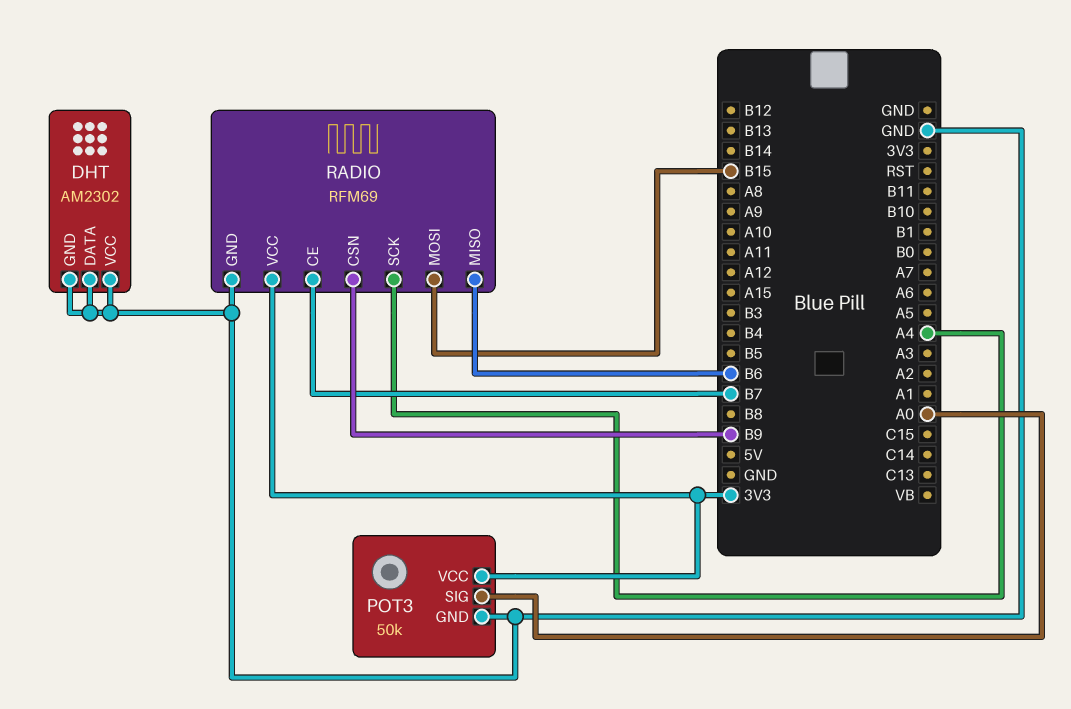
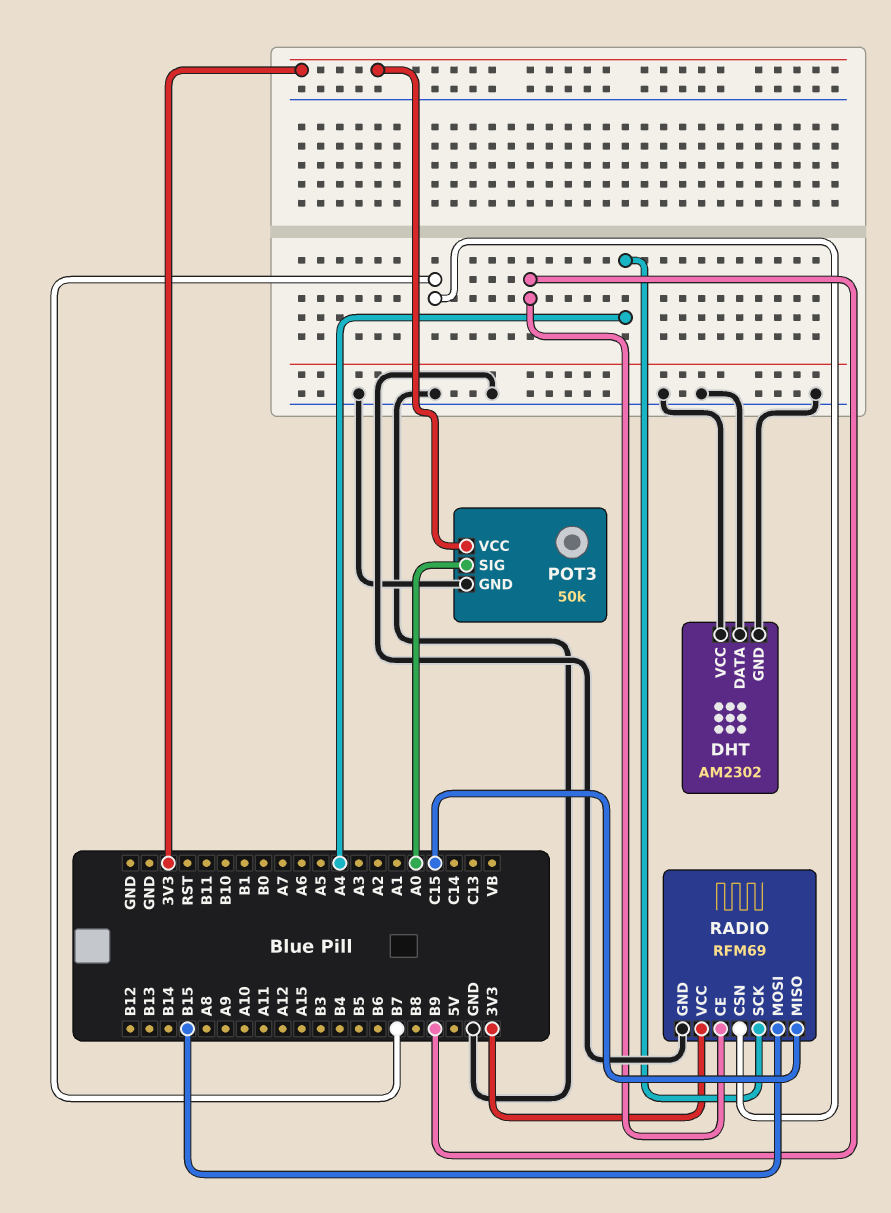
RADIO pin CE: B7 -> B9
RADIO pin CSN: B9 -> B7
RADIO pin MISO: B6 -> C15

